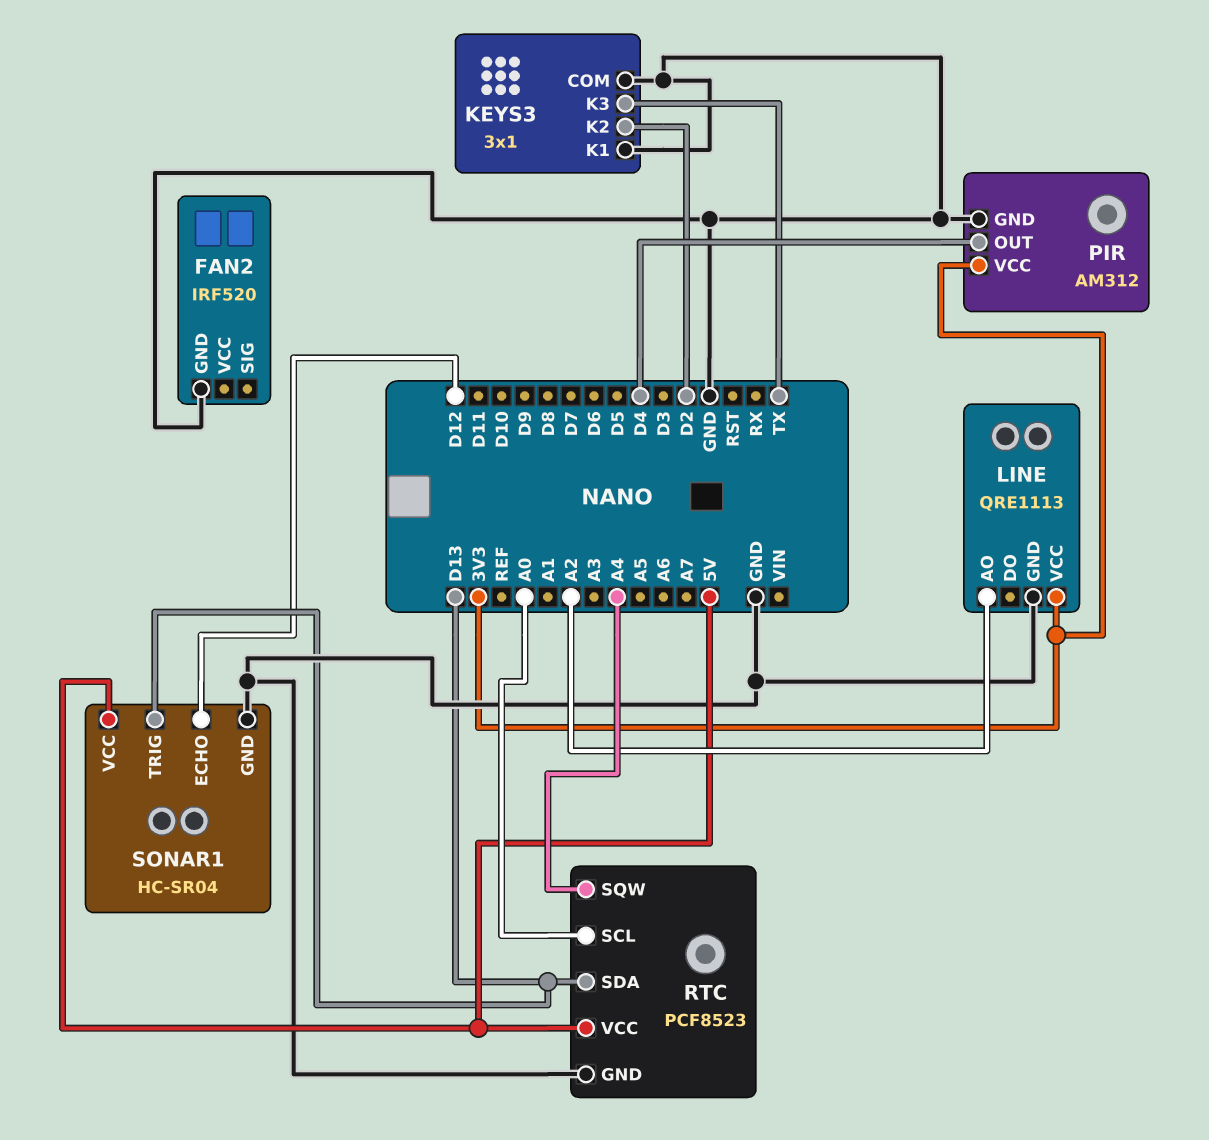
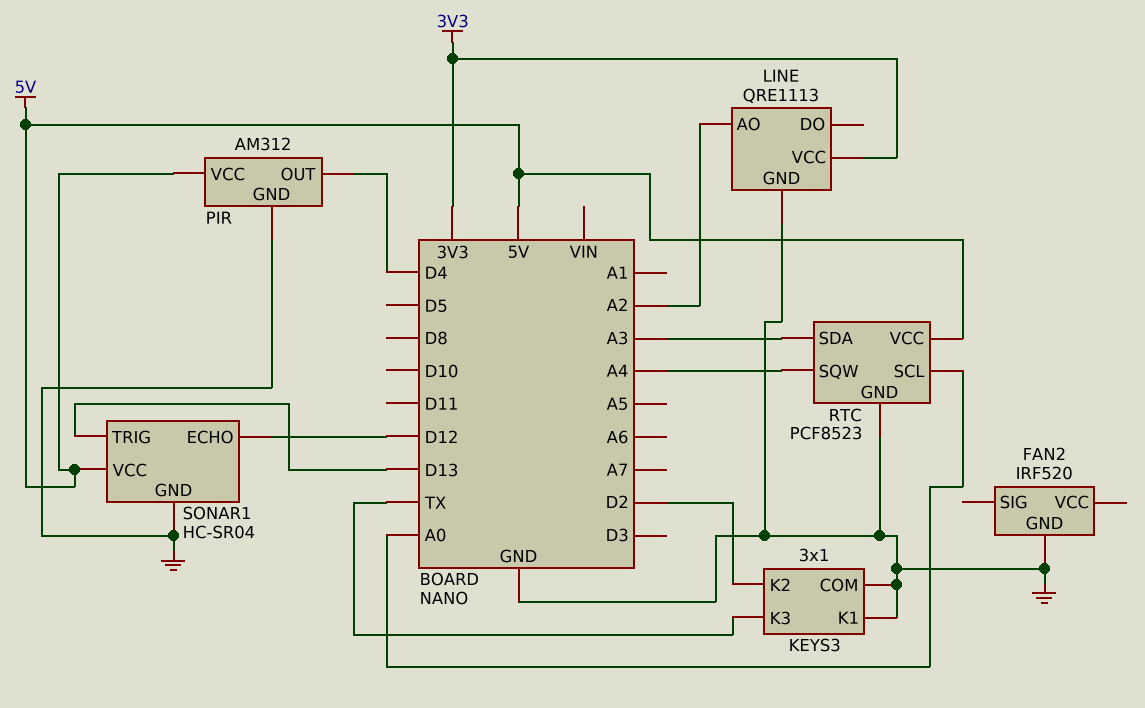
PIR pin VCC: 3V3 -> 5V
RTC pin SDA: D13 -> A3

